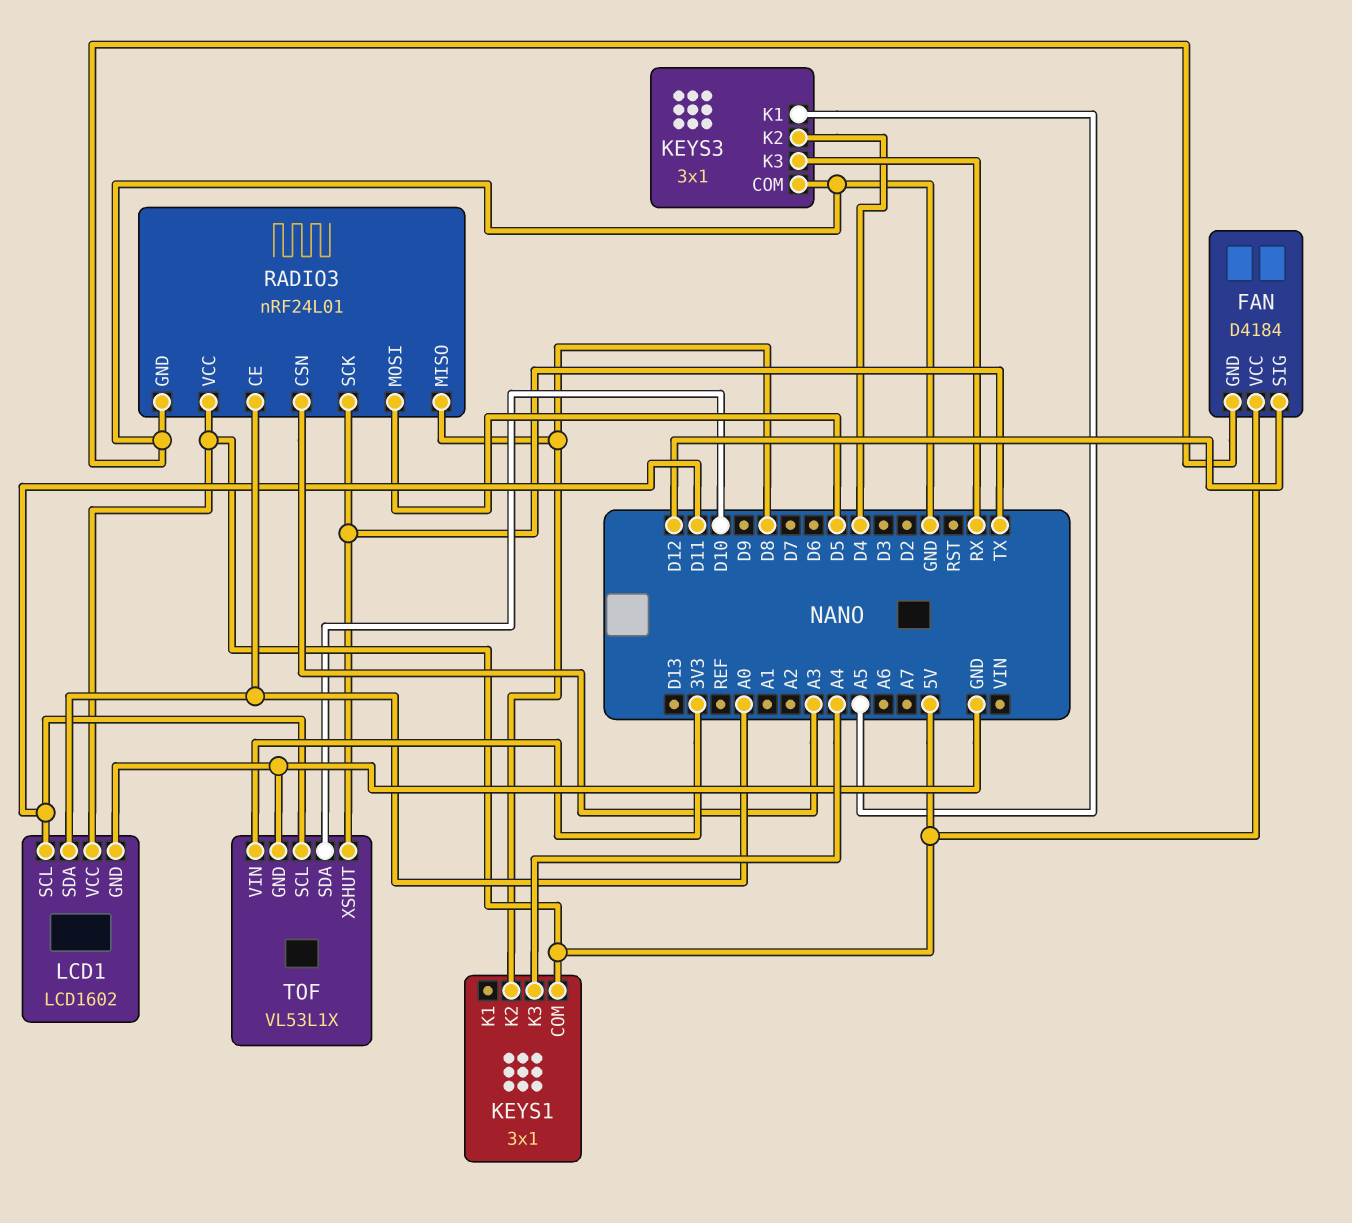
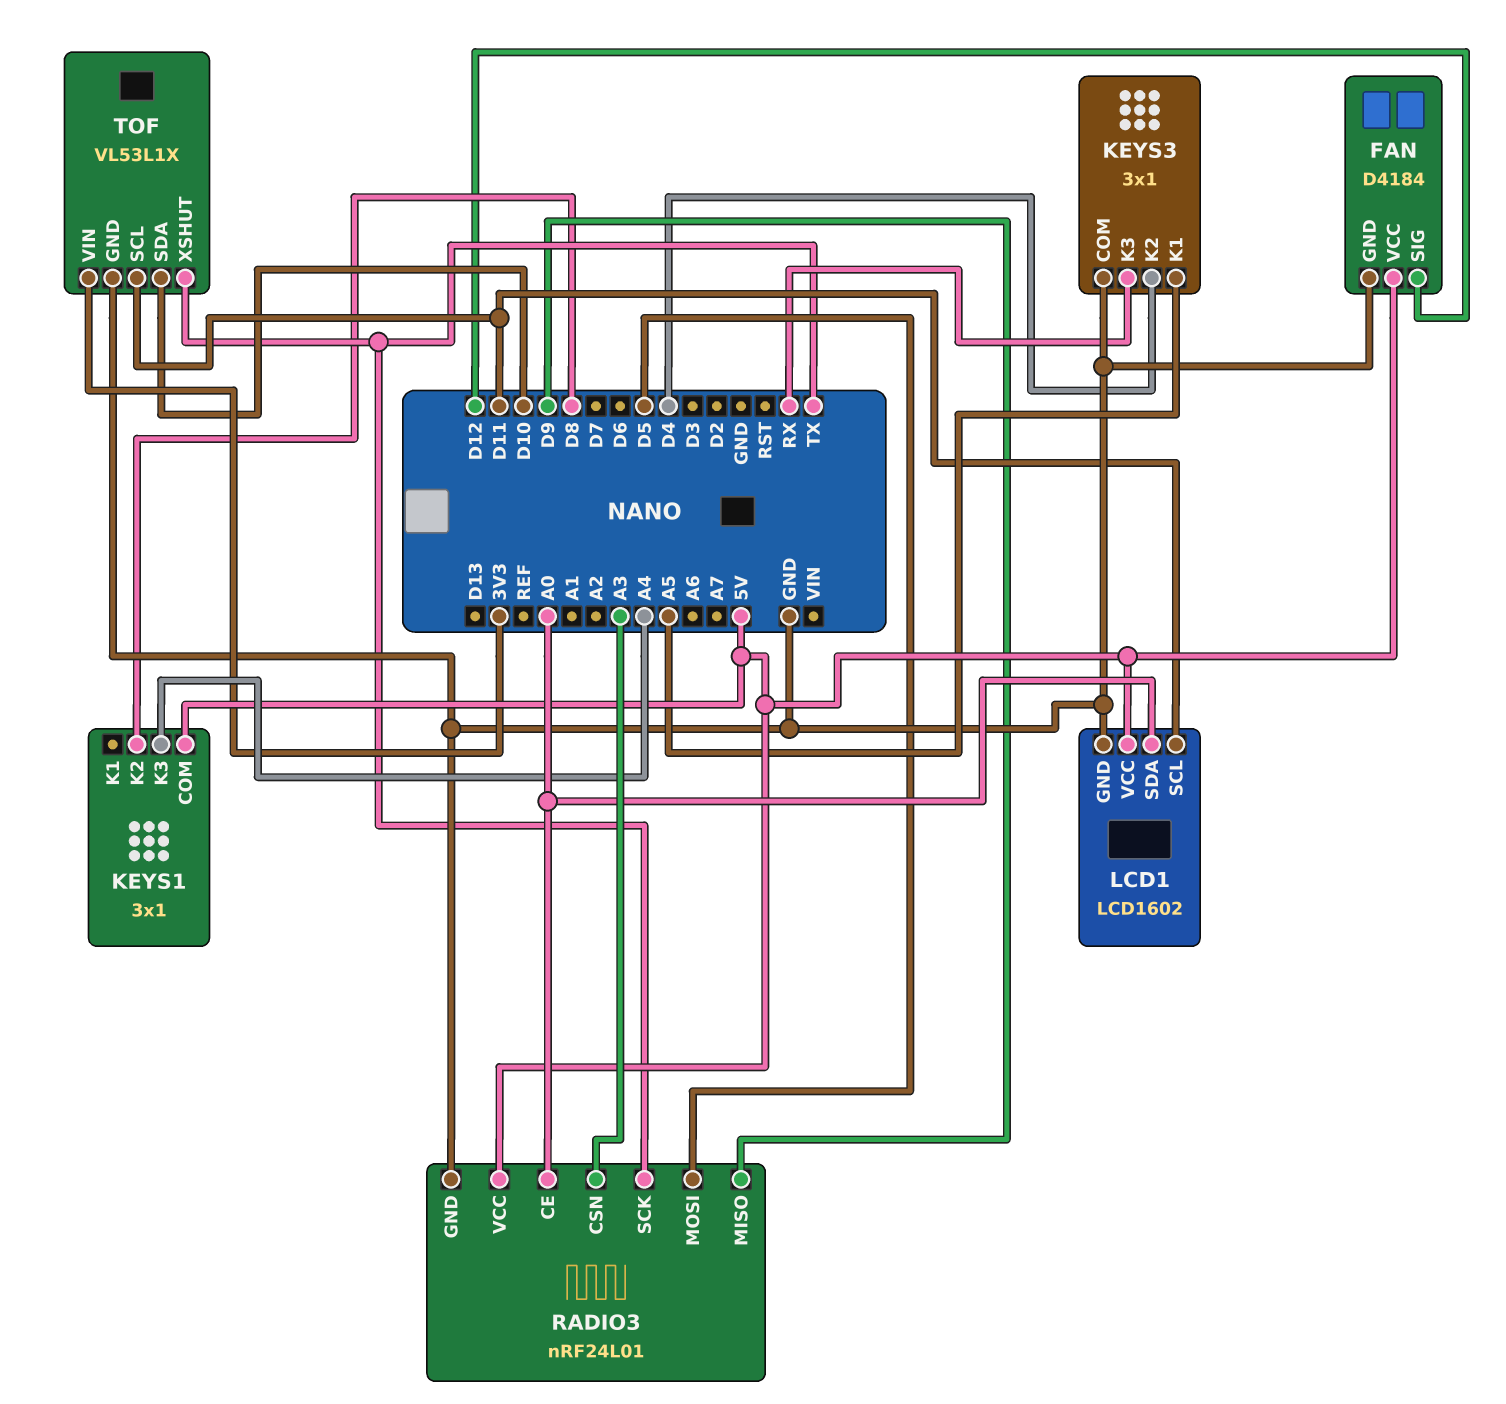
RADIO3 pin MISO: D8 -> D9

